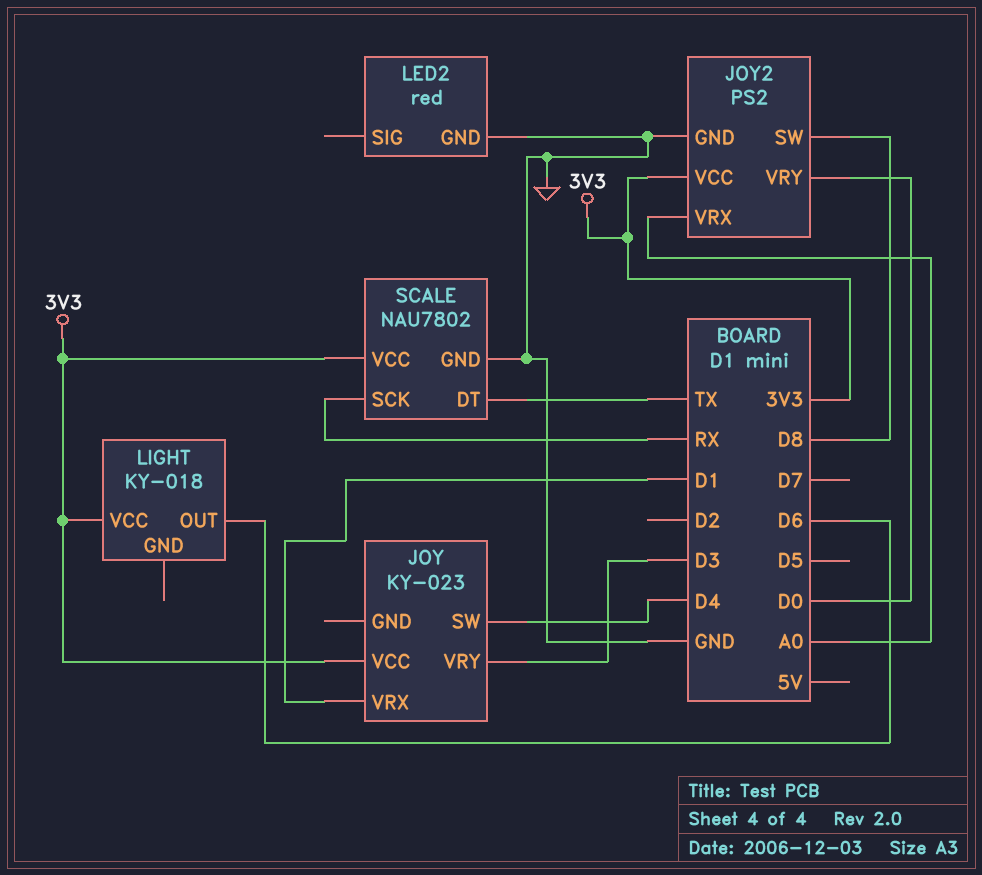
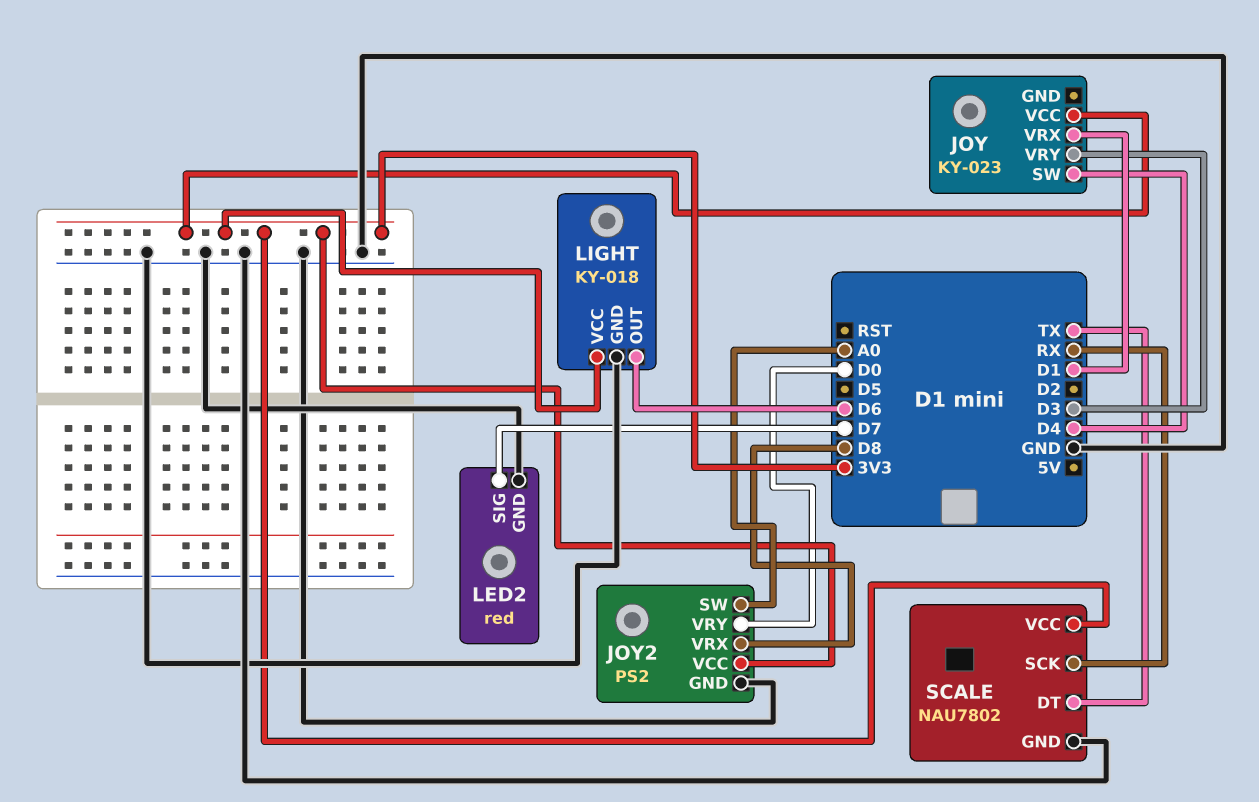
JOY2 pin SW: D8 -> A0
JOY2 pin VRX: A0 -> D8
LED2 pin SIG: none -> D7
LIGHT pin GND: none -> GND

